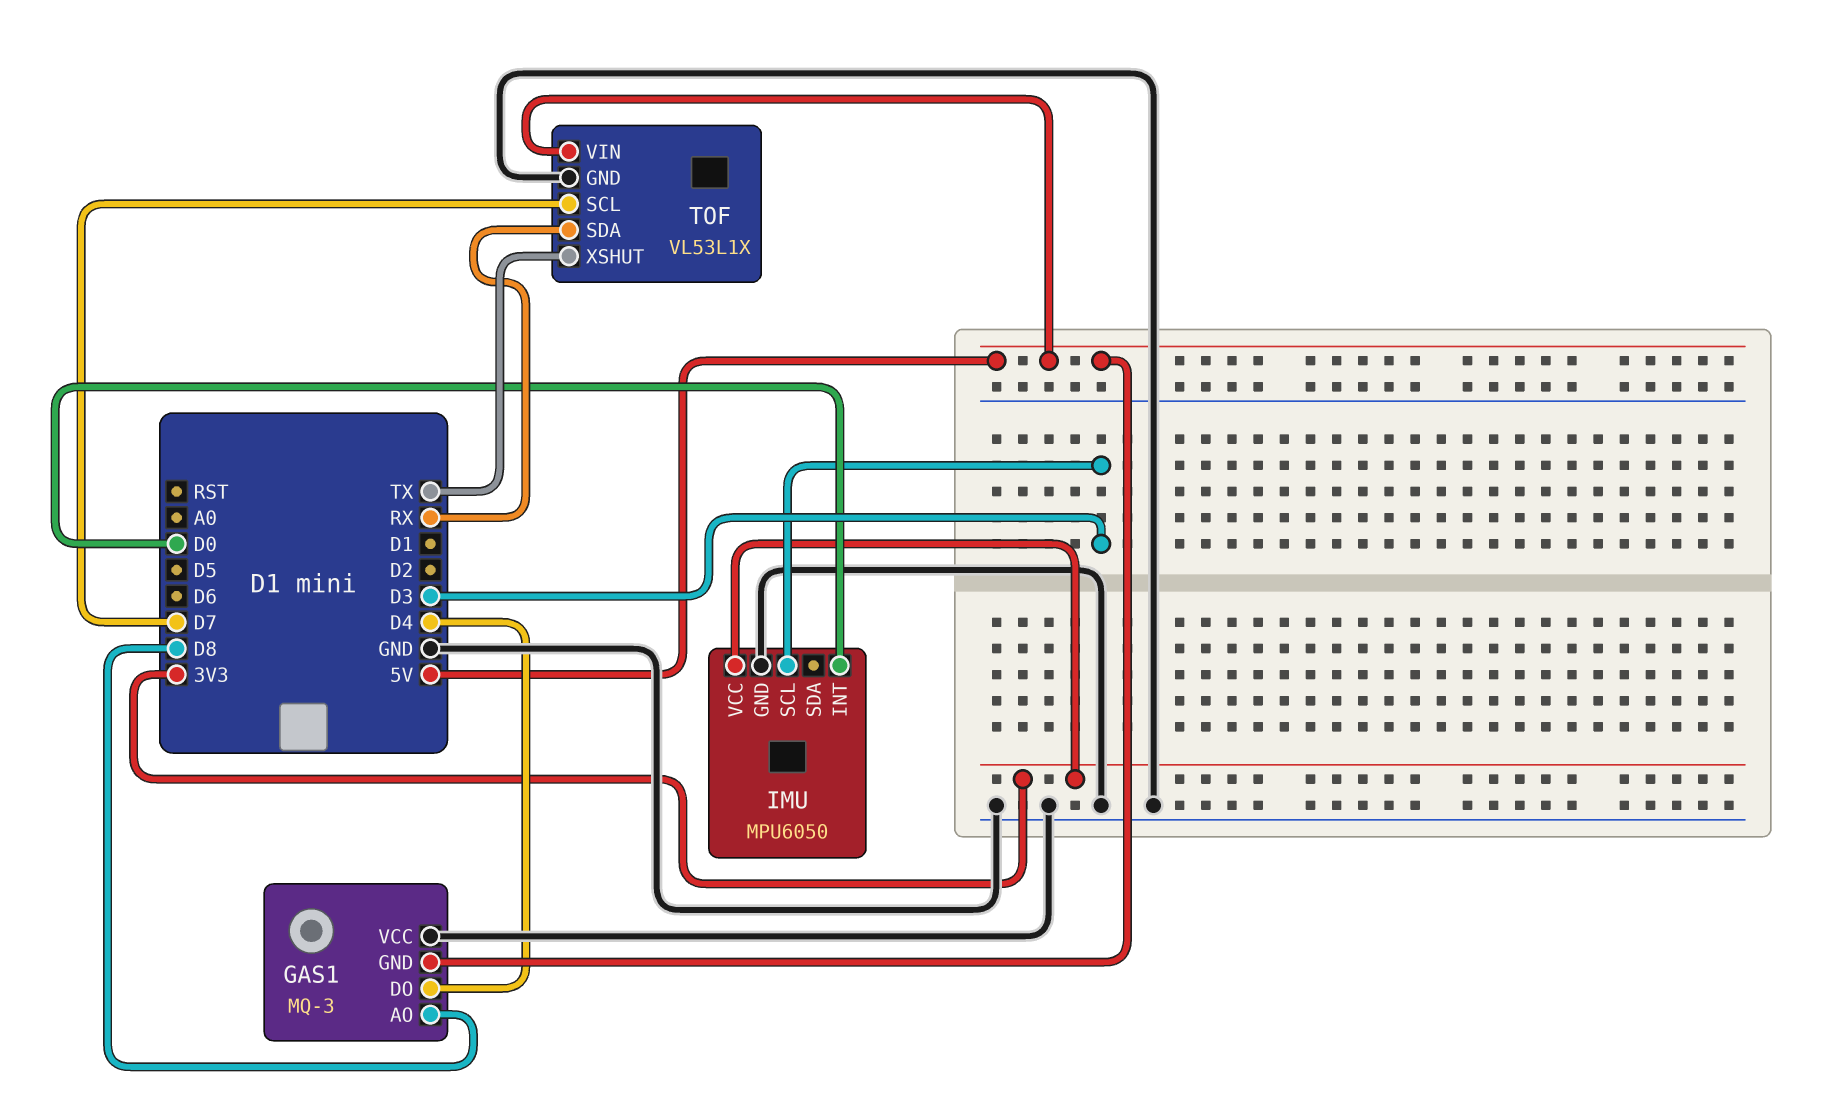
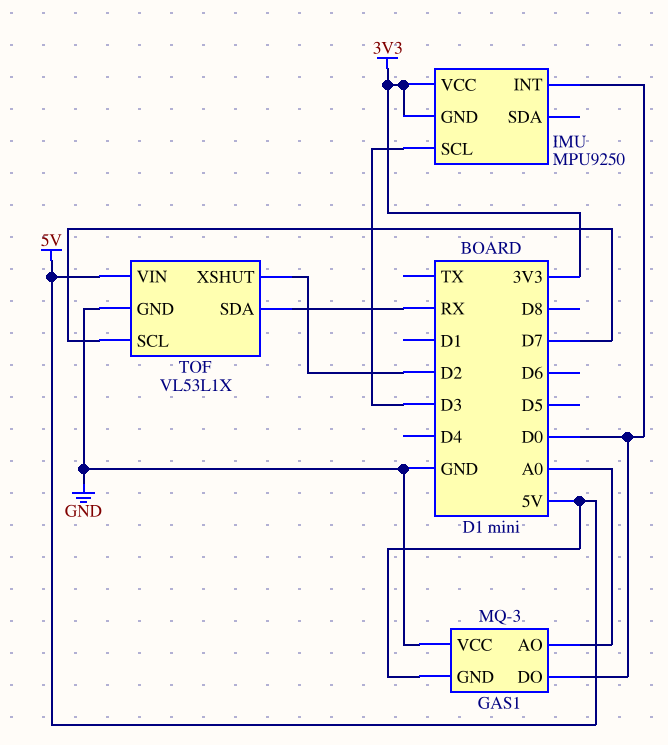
GAS1 pin AO: D8 -> A0
GAS1 pin DO: D4 -> D0
IMU: MPU6050 -> MPU9250
IMU pin GND: GND -> 3V3
TOF pin XSHUT: TX -> D2

